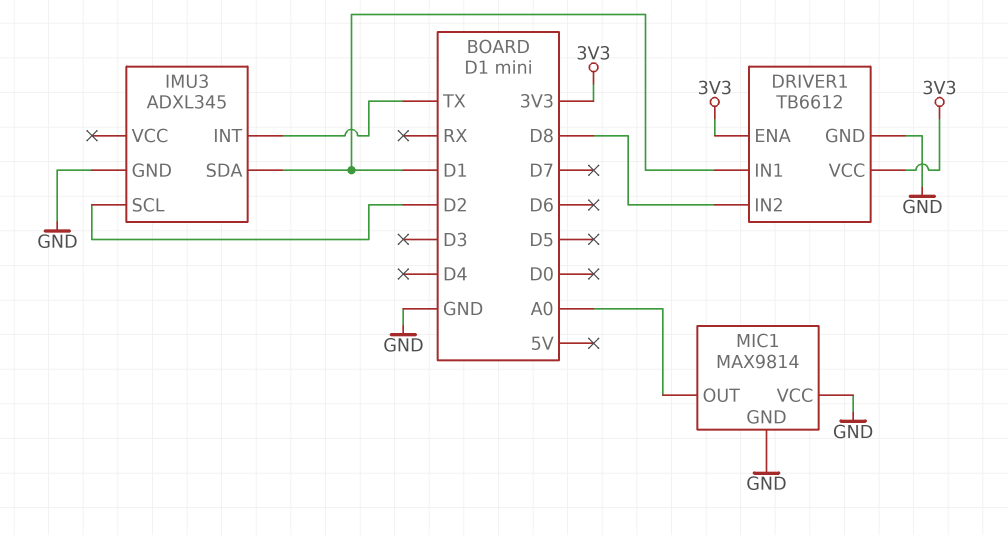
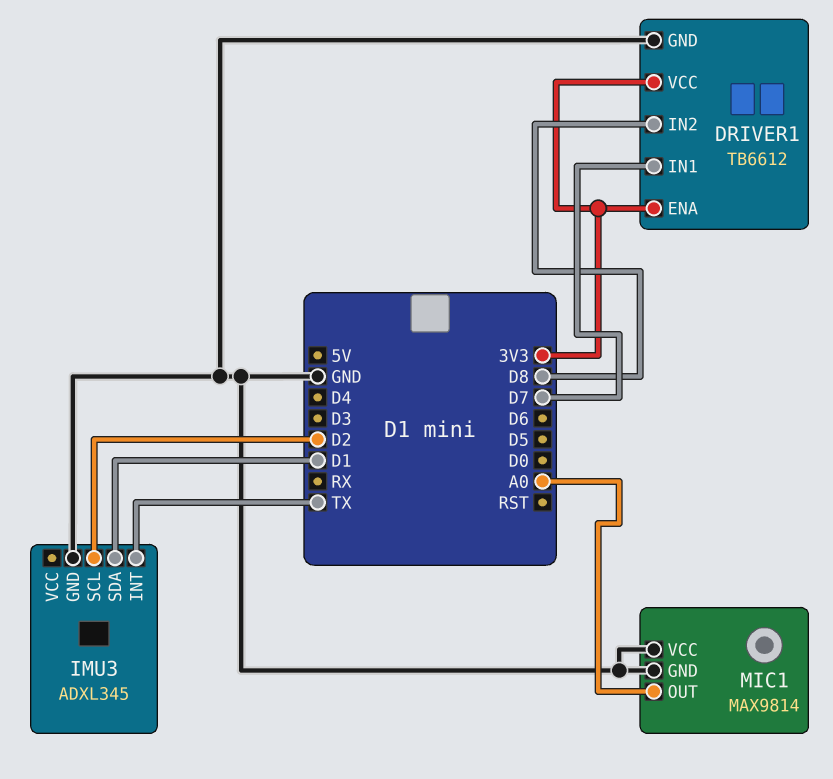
DRIVER1 pin IN1: D1 -> D7

